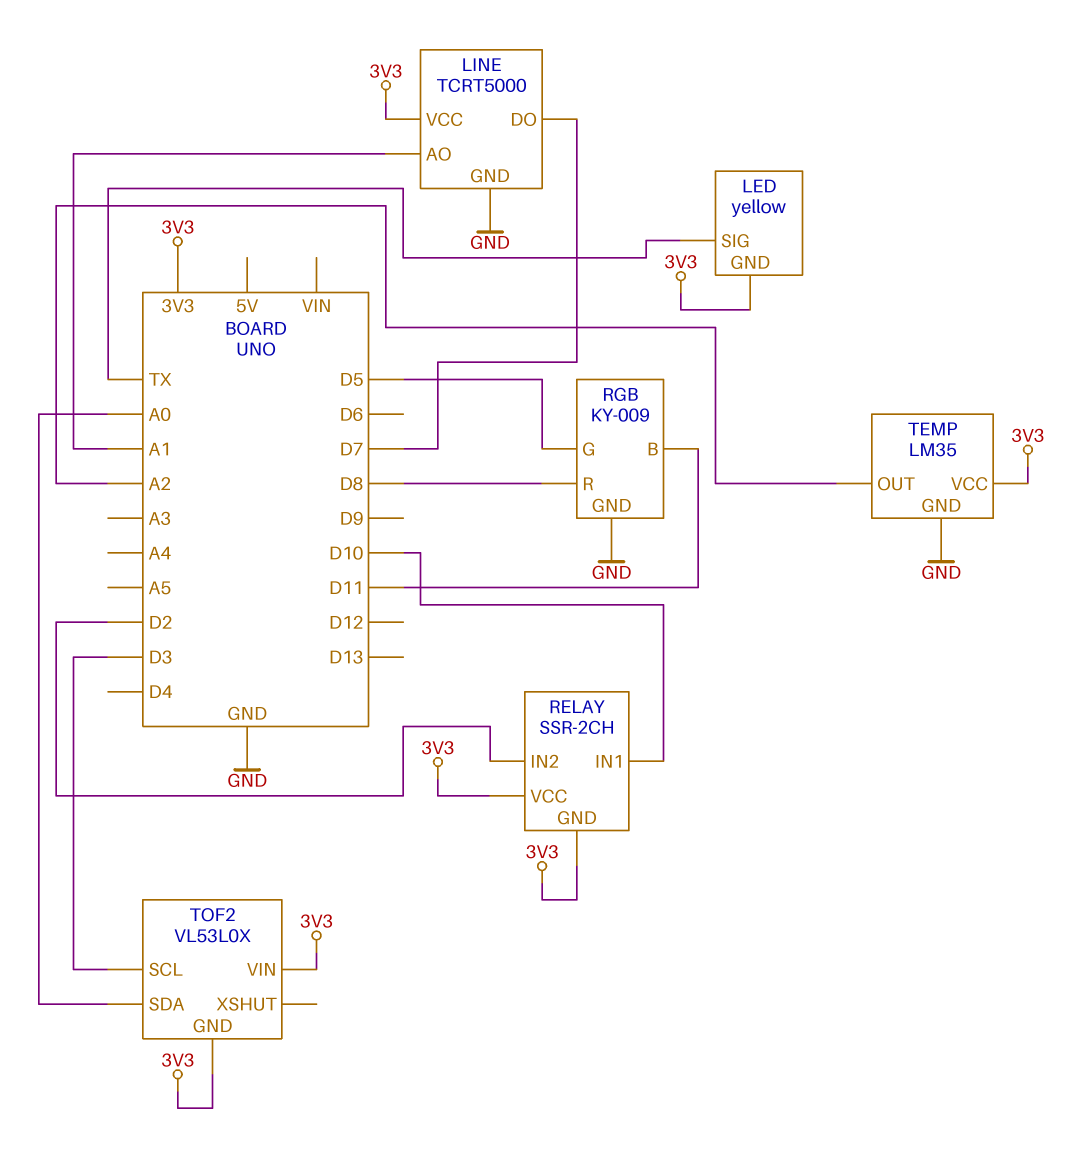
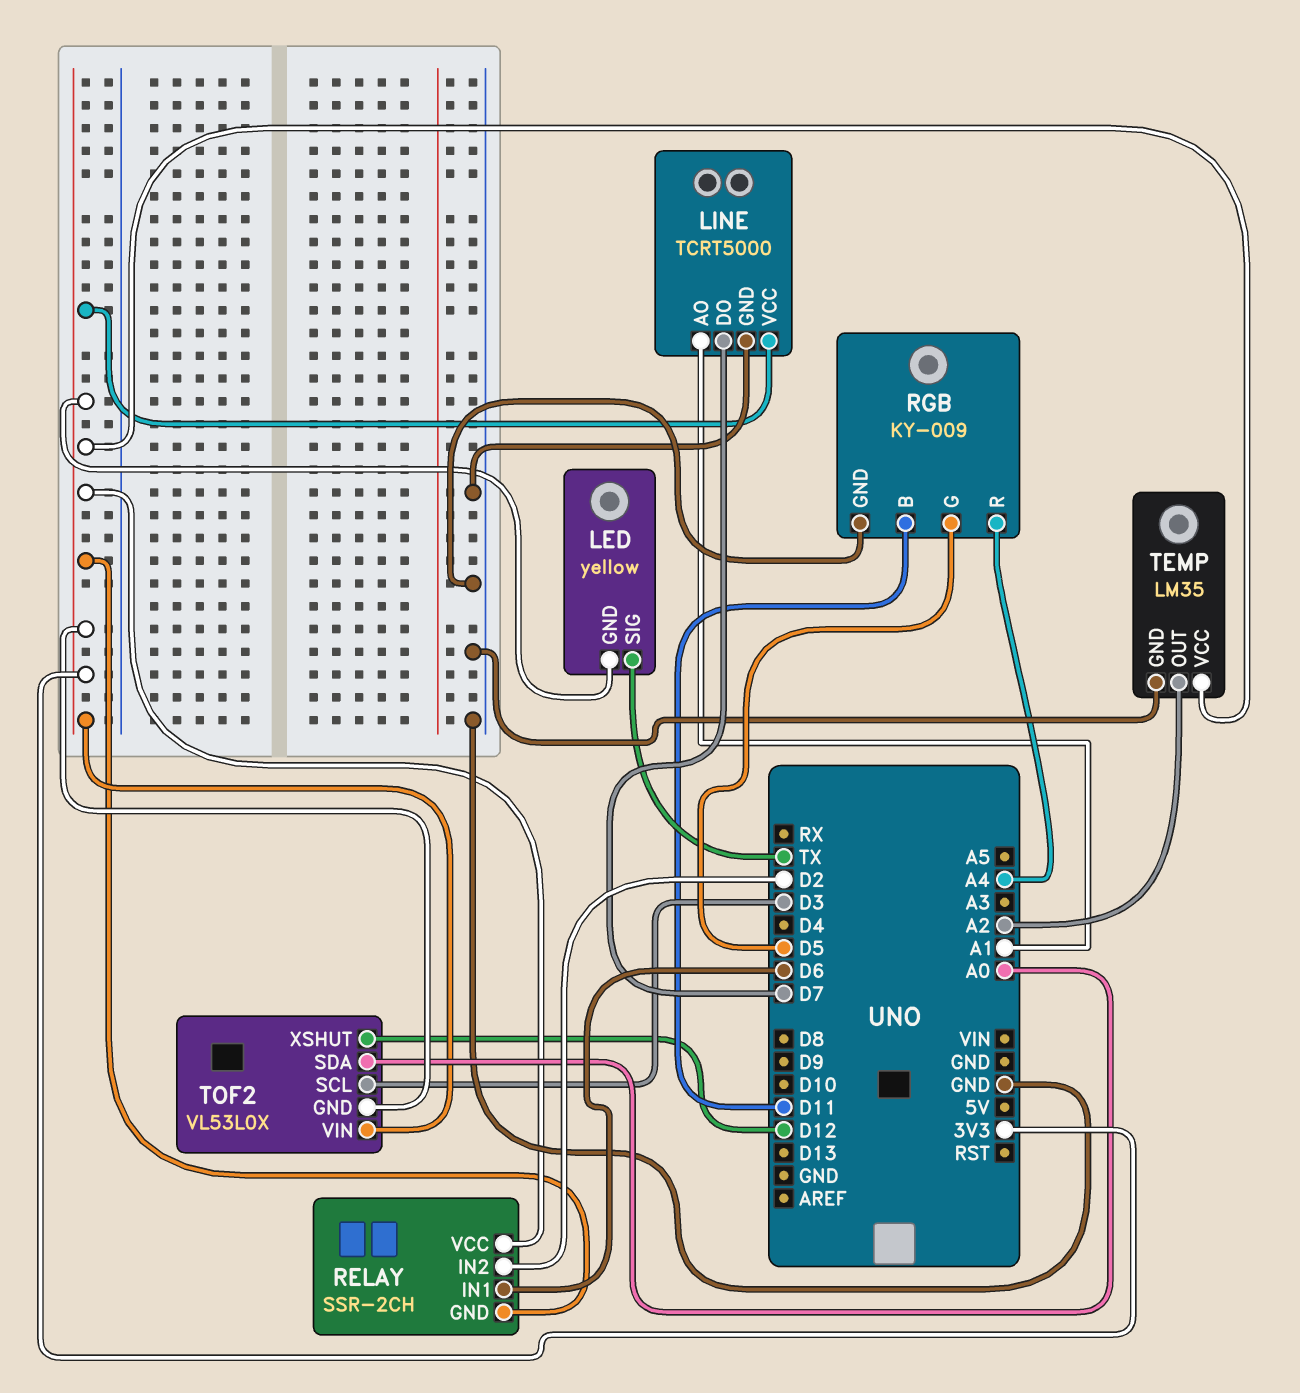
RELAY pin IN1: D10 -> D6
RGB pin R: D8 -> A4
TOF2 pin XSHUT: none -> D12

